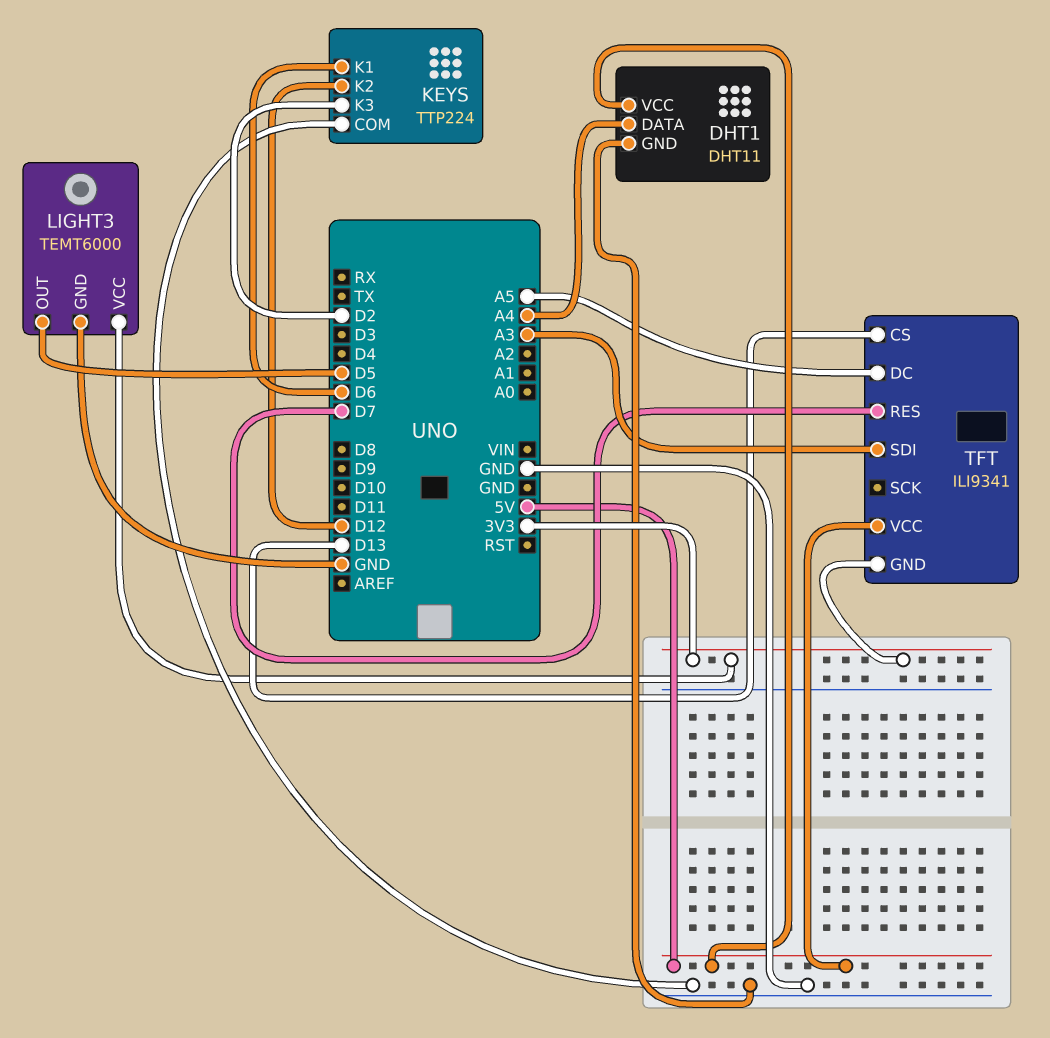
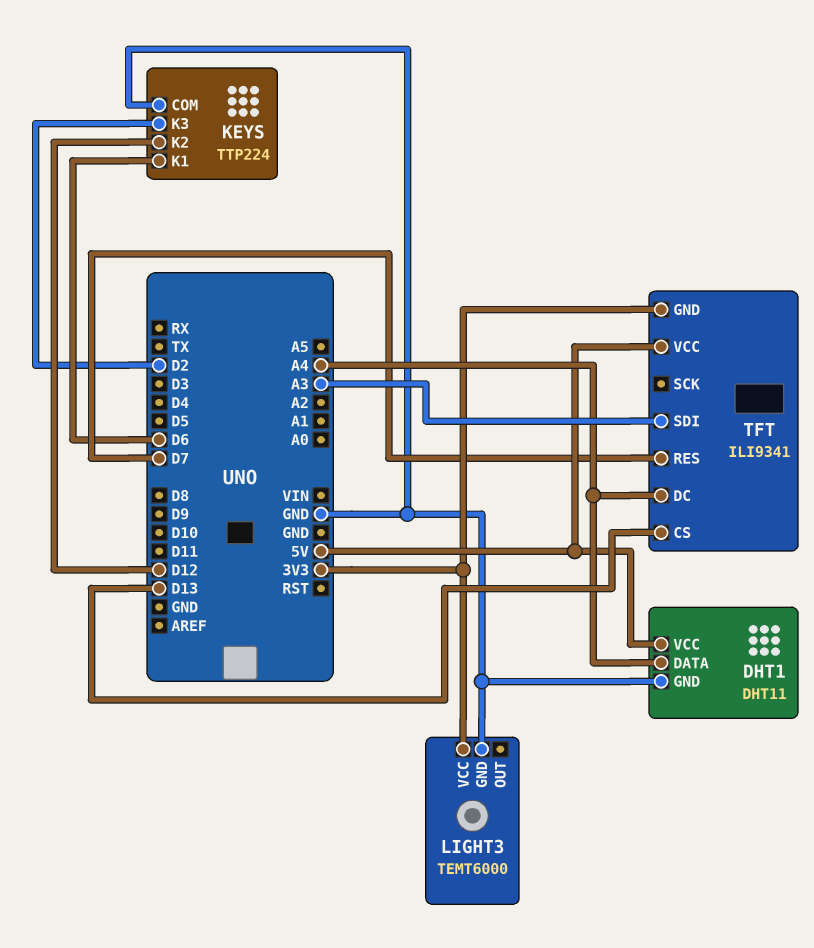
LIGHT3 pin OUT: D5 -> none
TFT pin DC: A5 -> A4

